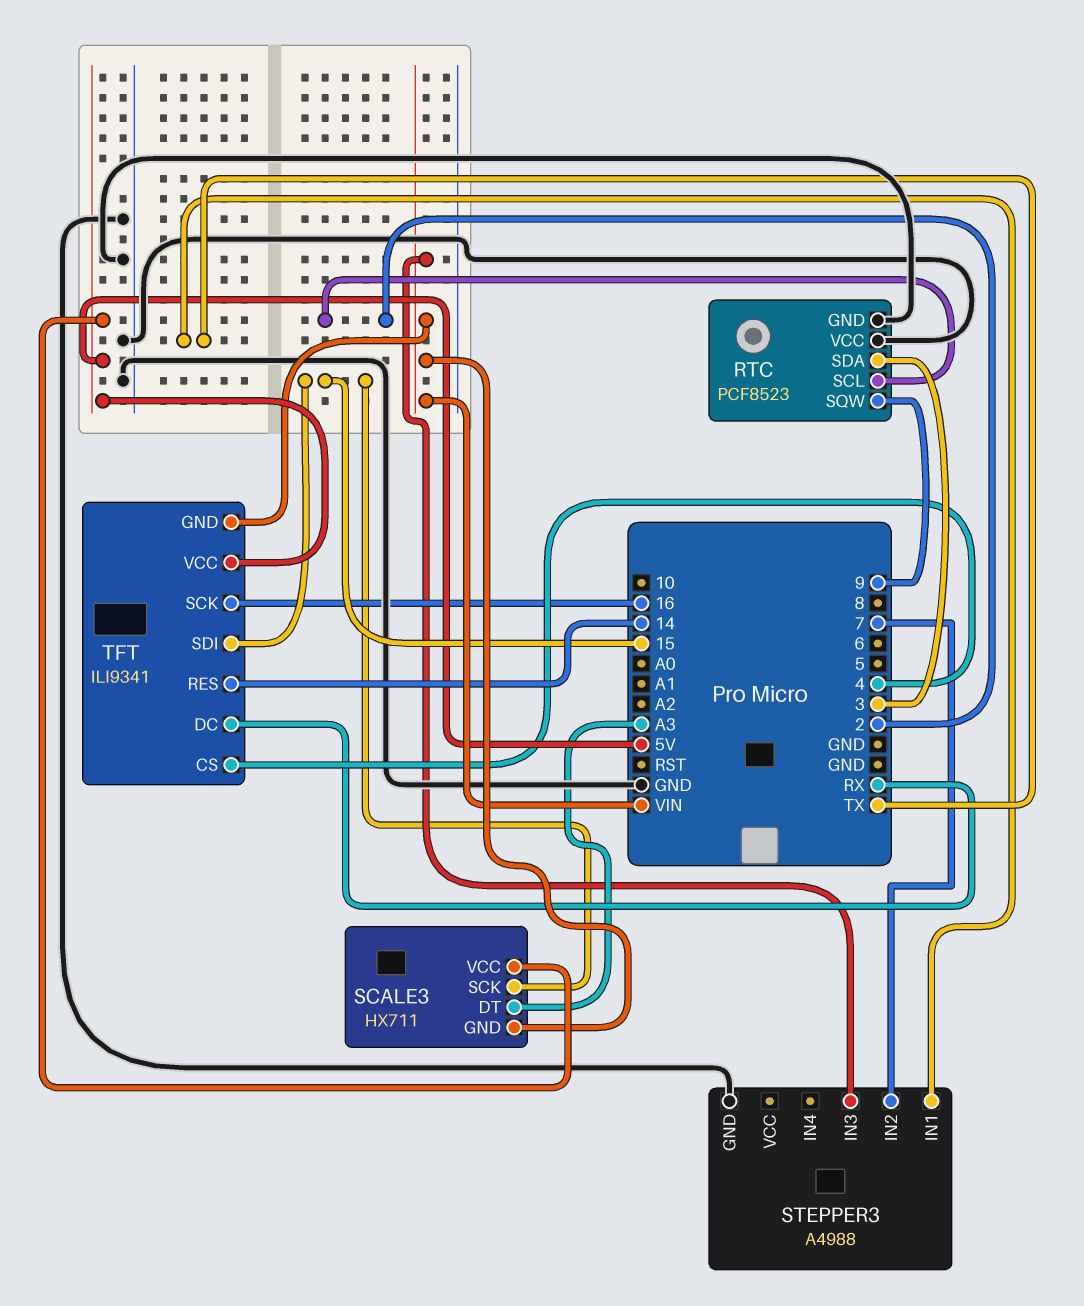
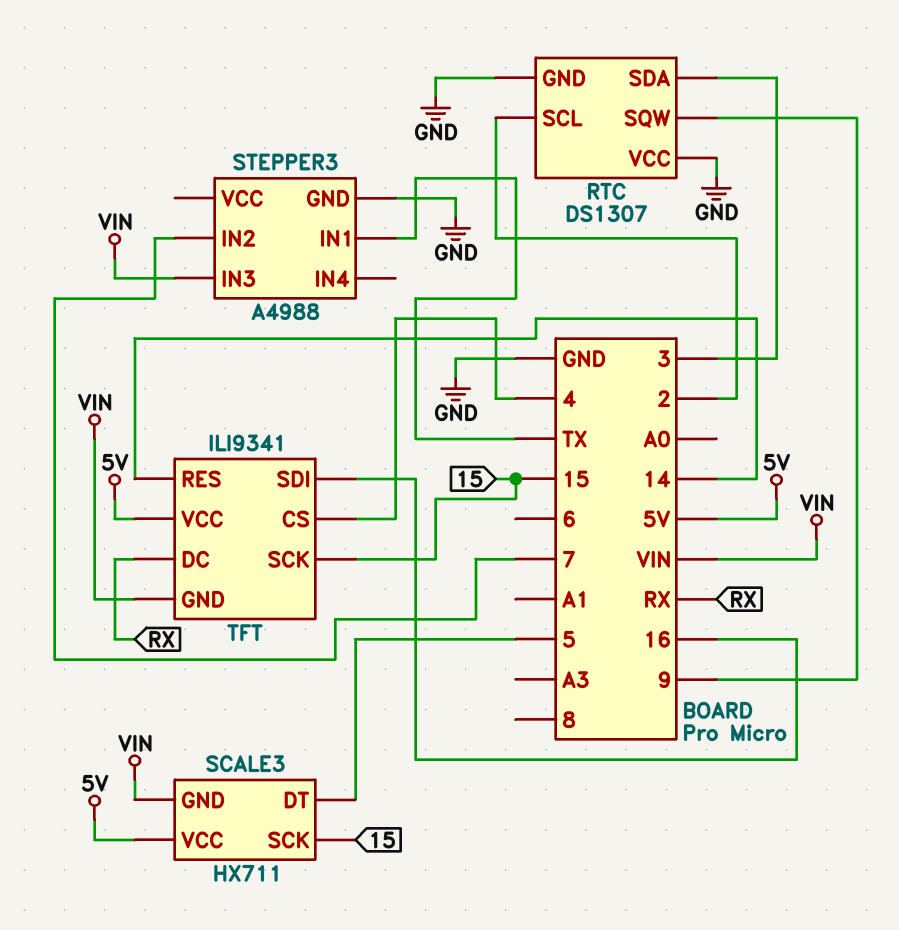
RTC: PCF8523 -> DS1307
SCALE3 pin DT: A3 -> 5
TFT pin SCK: 16 -> 15
TFT pin SDI: 15 -> 16

